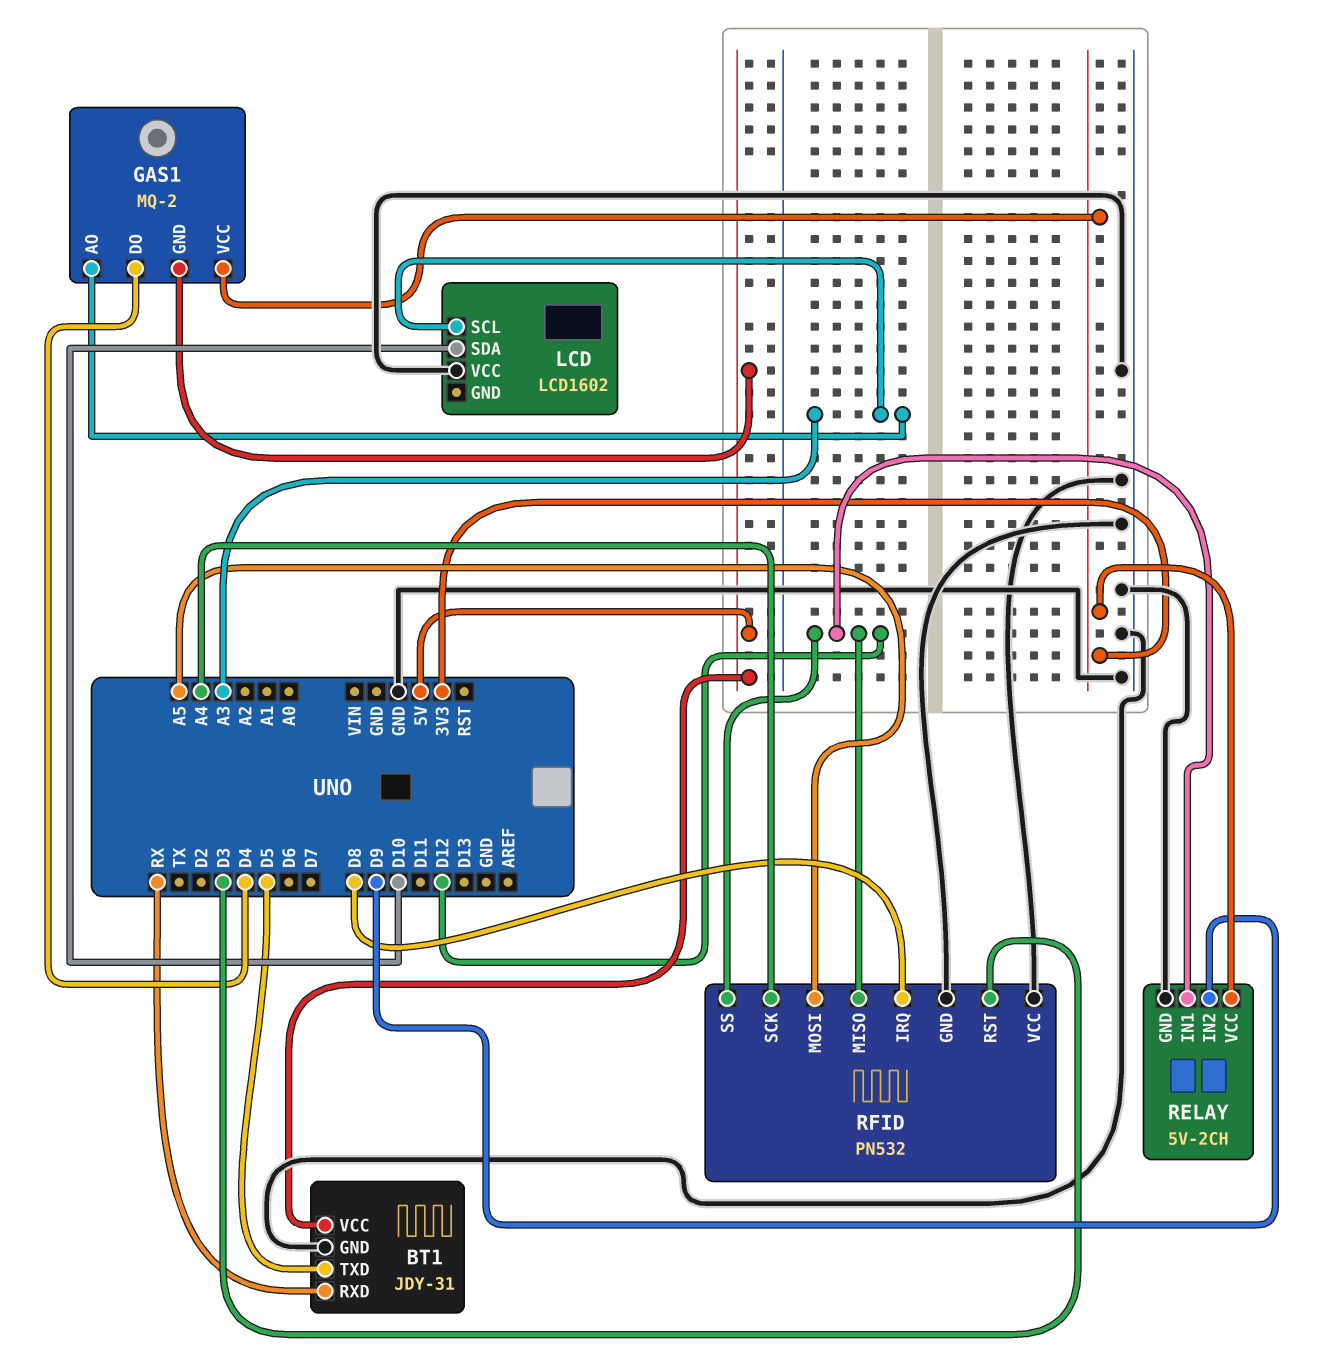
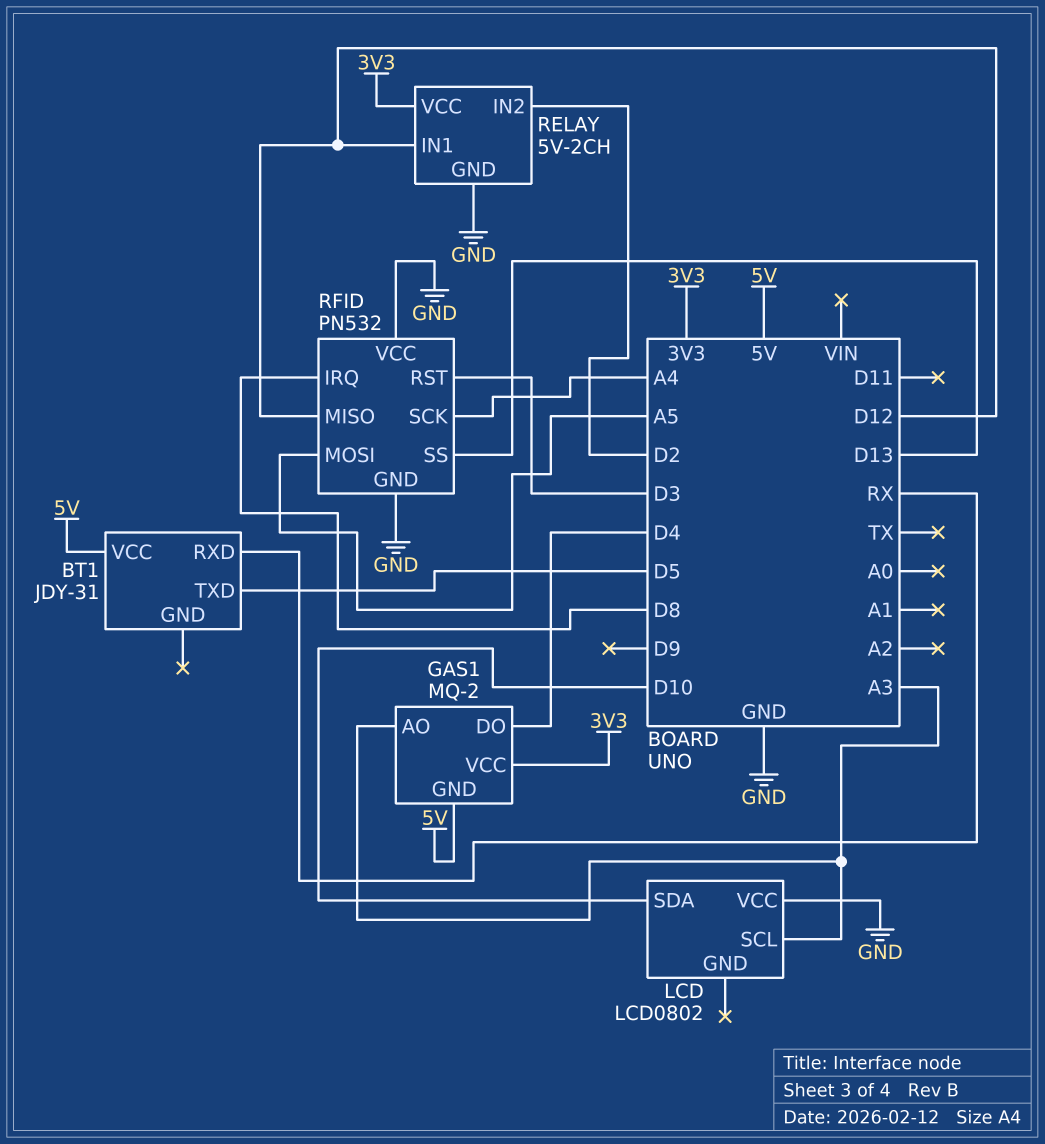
BT1 pin GND: GND -> none
LCD: LCD1602 -> LCD0802
RELAY pin IN2: D9 -> D2
RFID pin SS: D12 -> D13

